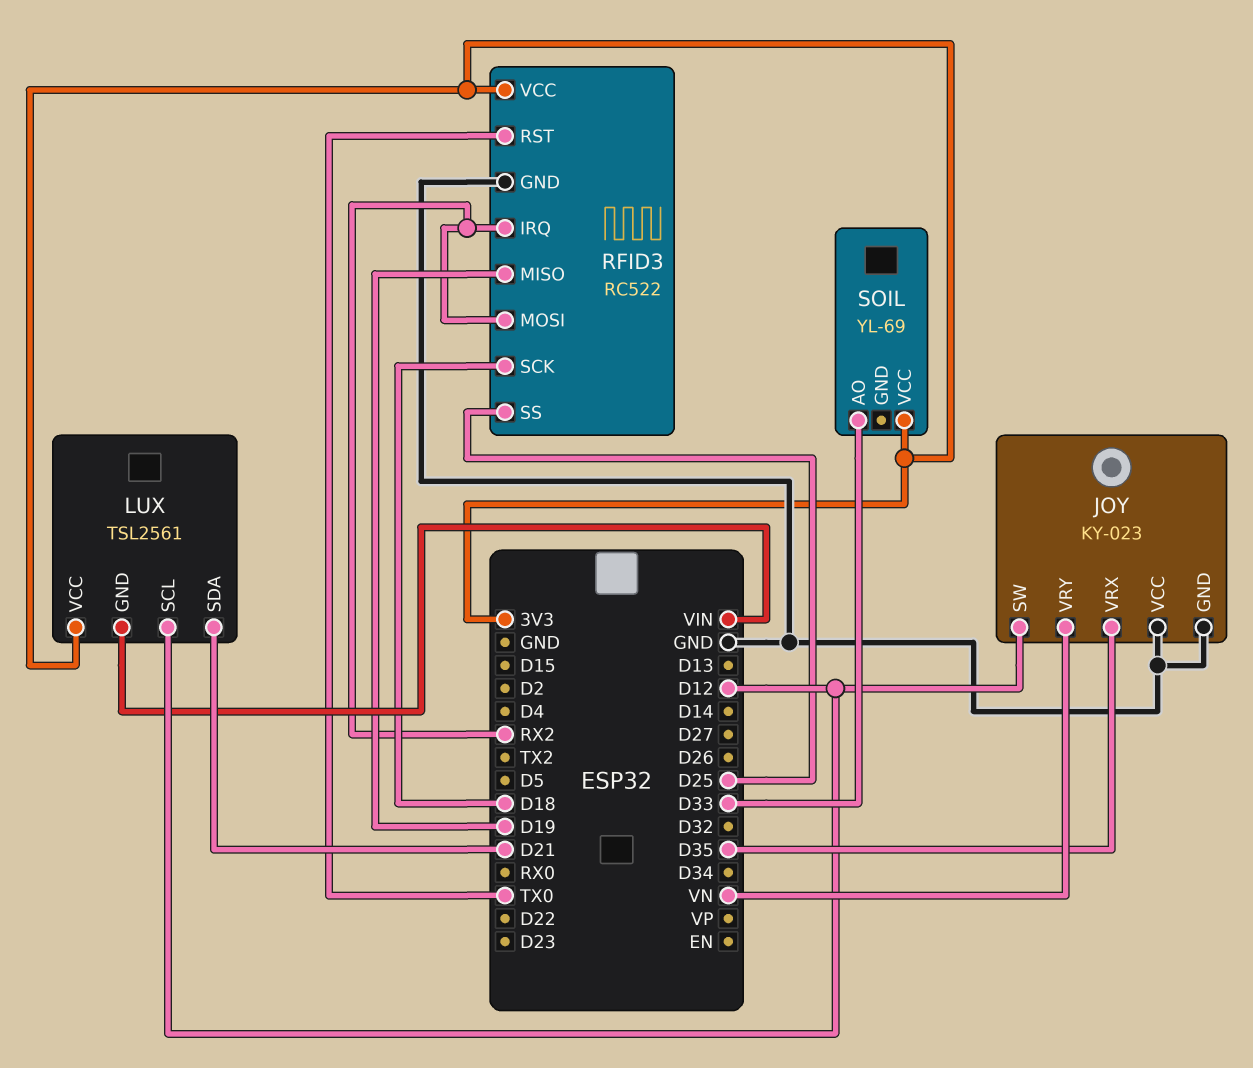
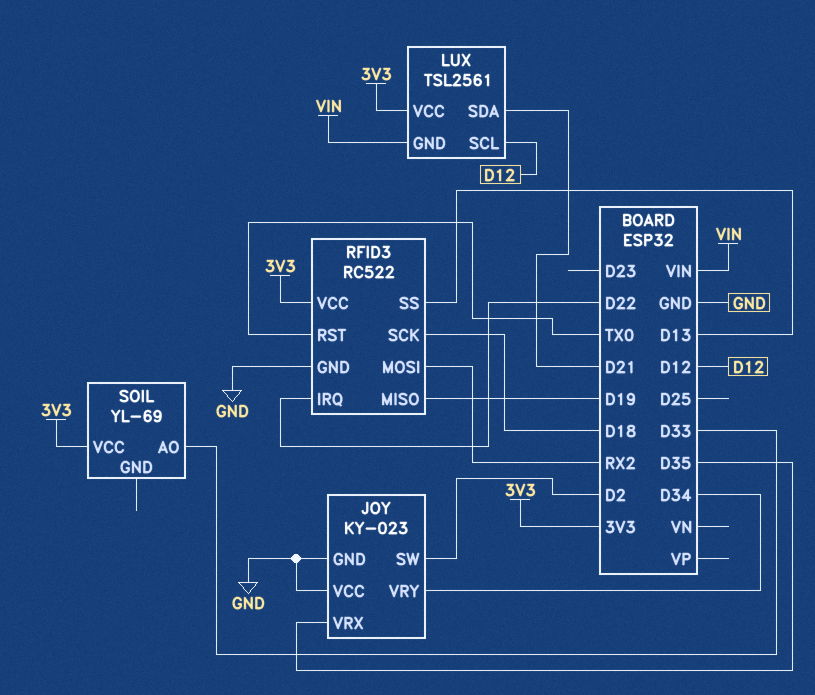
JOY pin SW: D12 -> D2
JOY pin VRY: VN -> D34
RFID3 pin IRQ: RX2 -> D22
RFID3 pin SS: D25 -> D13

